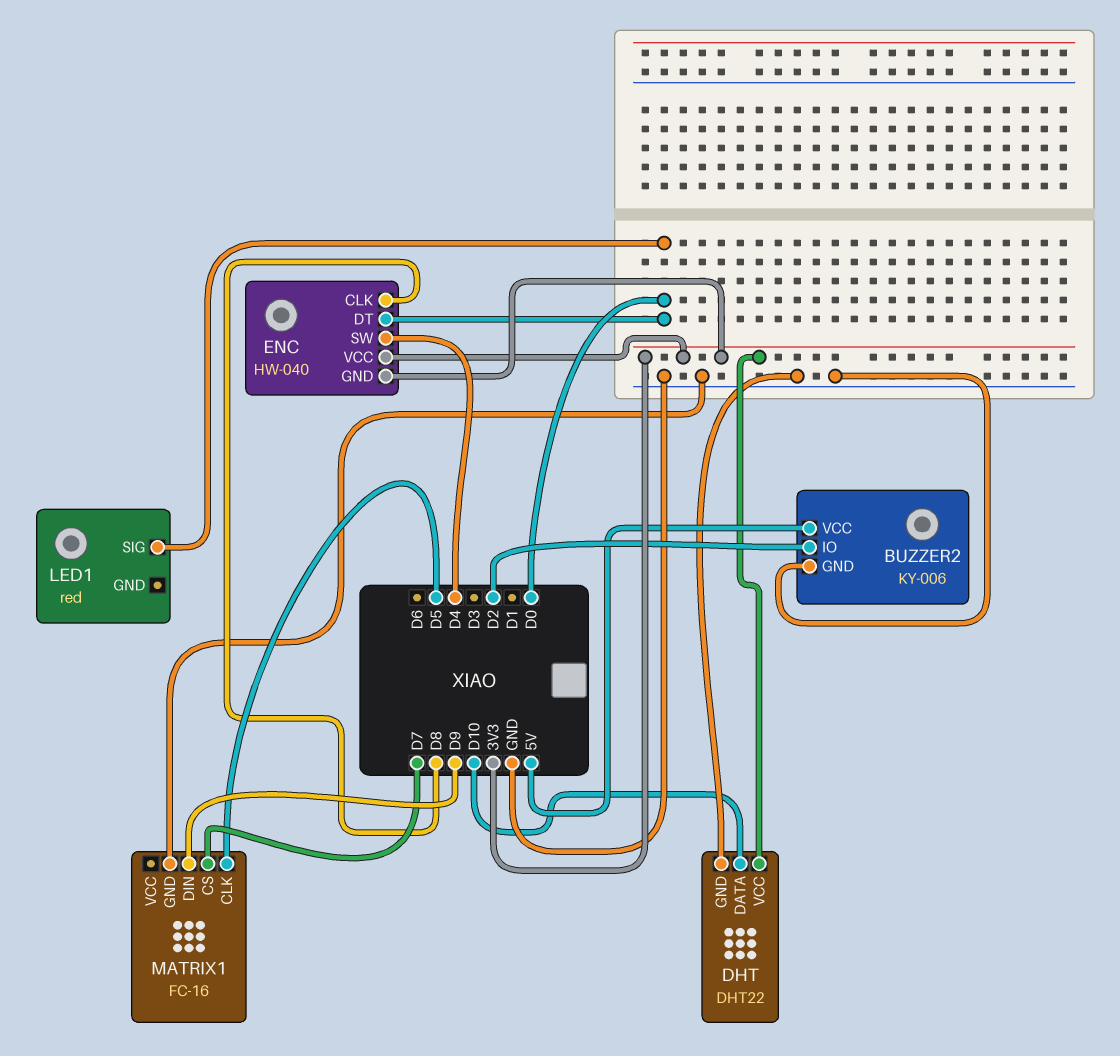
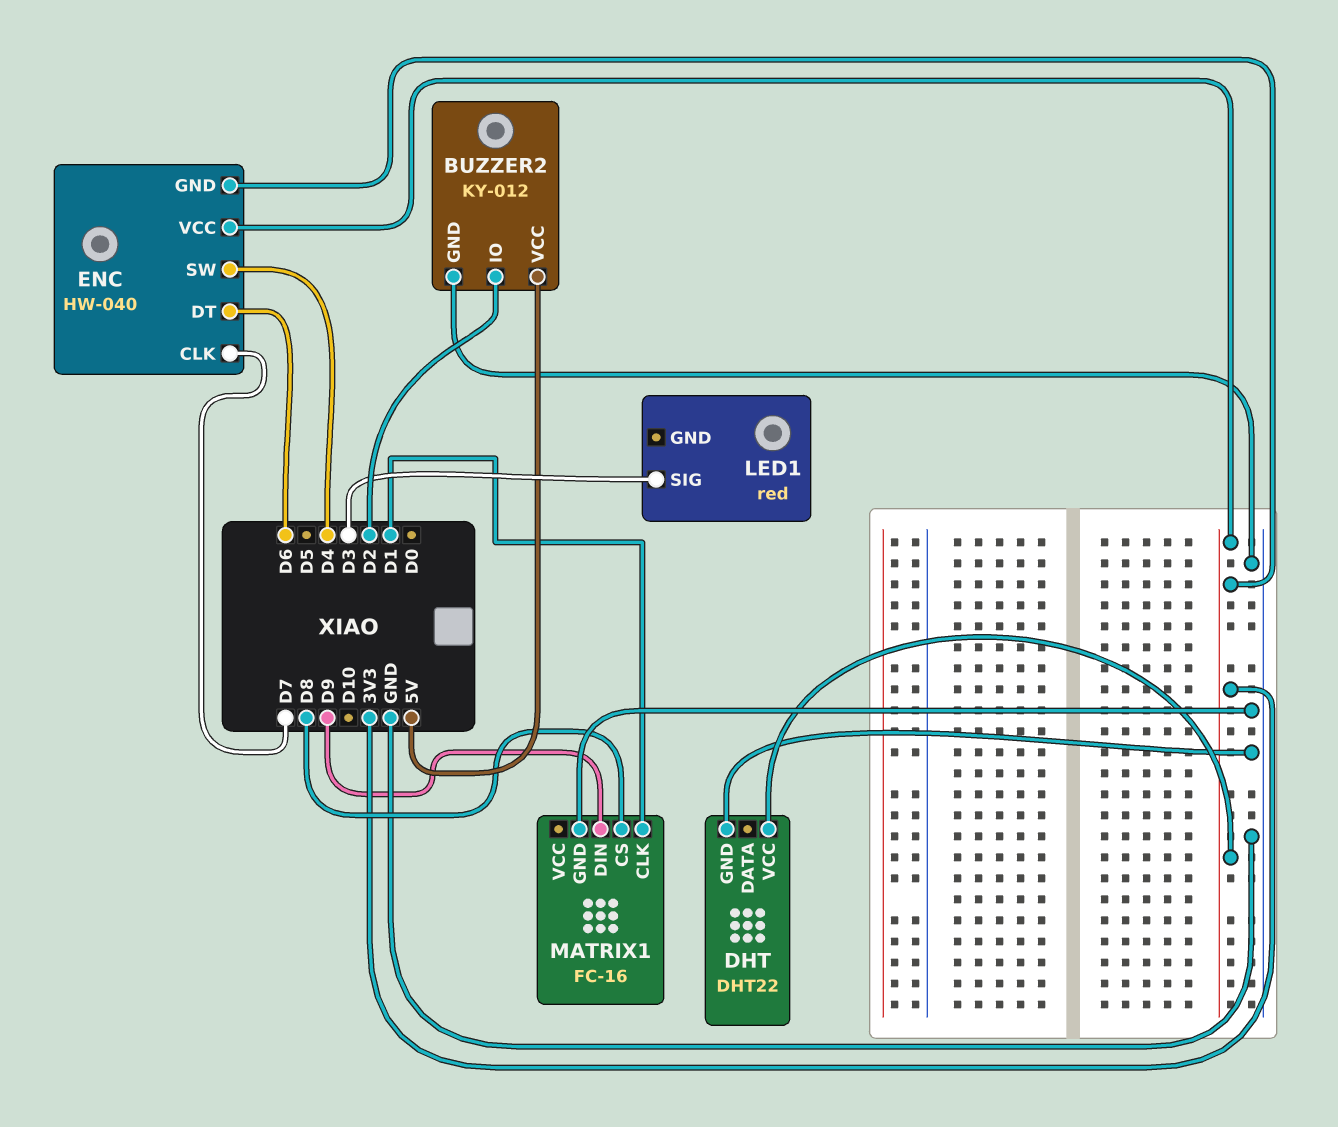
BUZZER2: KY-006 -> KY-012
DHT pin DATA: D10 -> none
ENC pin CLK: D8 -> D7
ENC pin DT: D0 -> D6
LED1 pin SIG: D0 -> D3
MATRIX1 pin CLK: D5 -> D1
MATRIX1 pin CS: D7 -> D8

